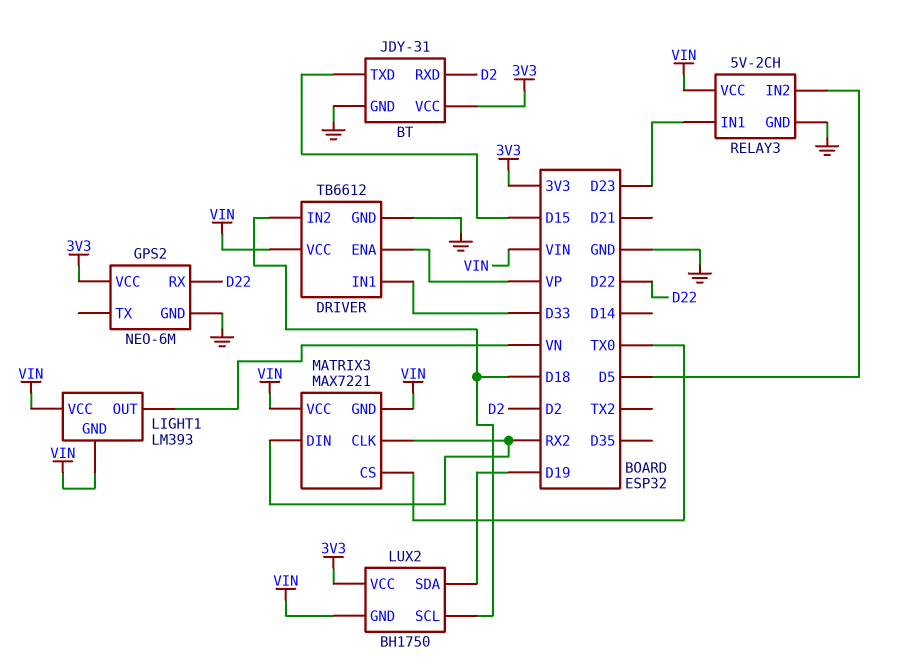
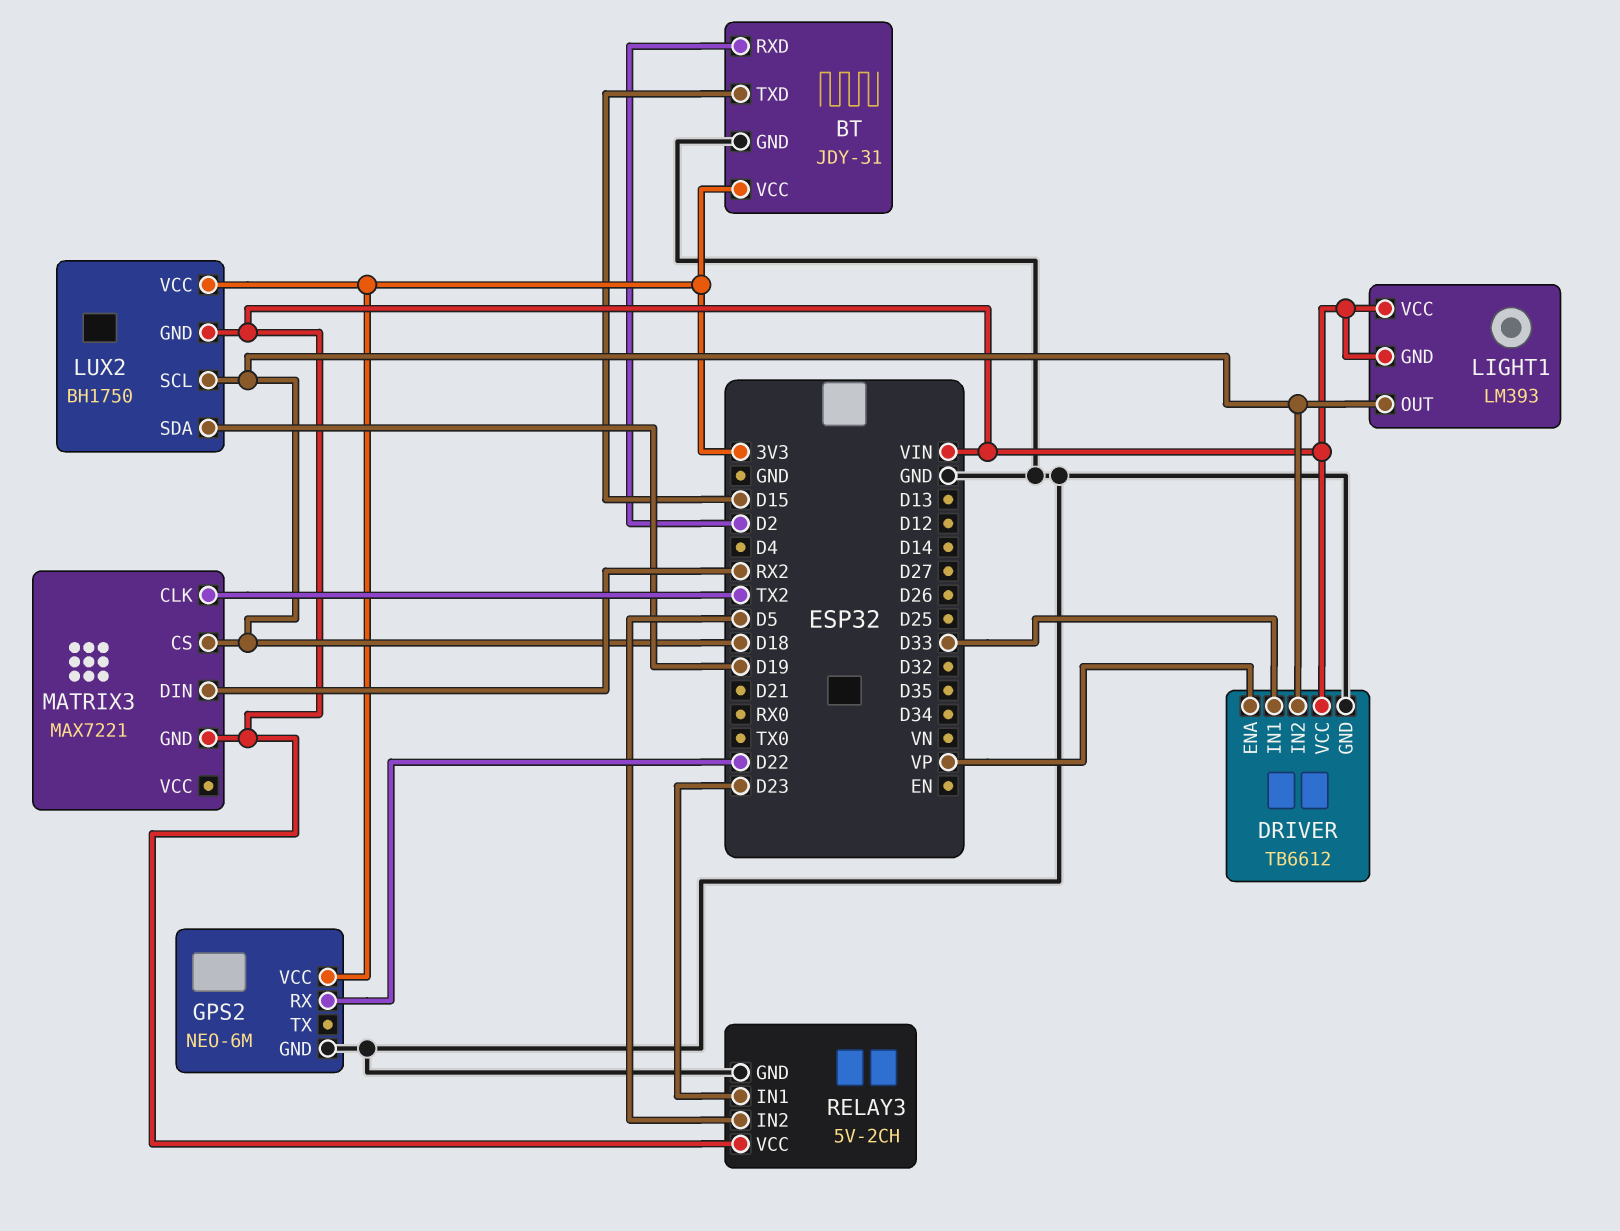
LIGHT1 pin OUT: VN -> D18
MATRIX3 pin CLK: RX2 -> TX2
MATRIX3 pin CS: TX0 -> D18
MATRIX3 pin VCC: VIN -> none

